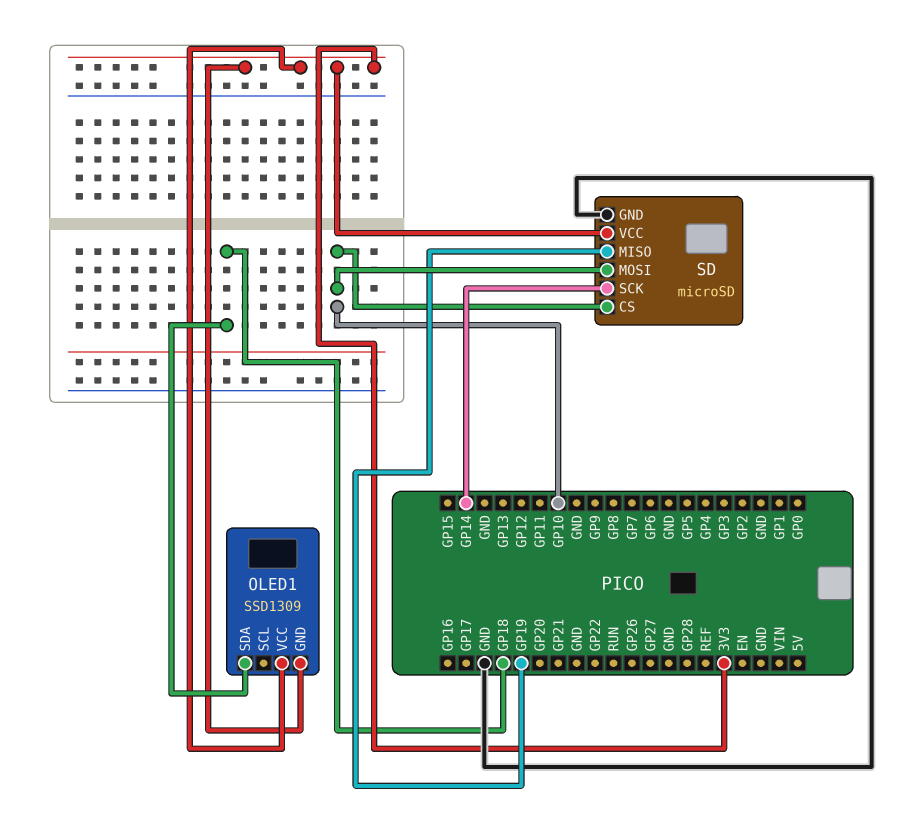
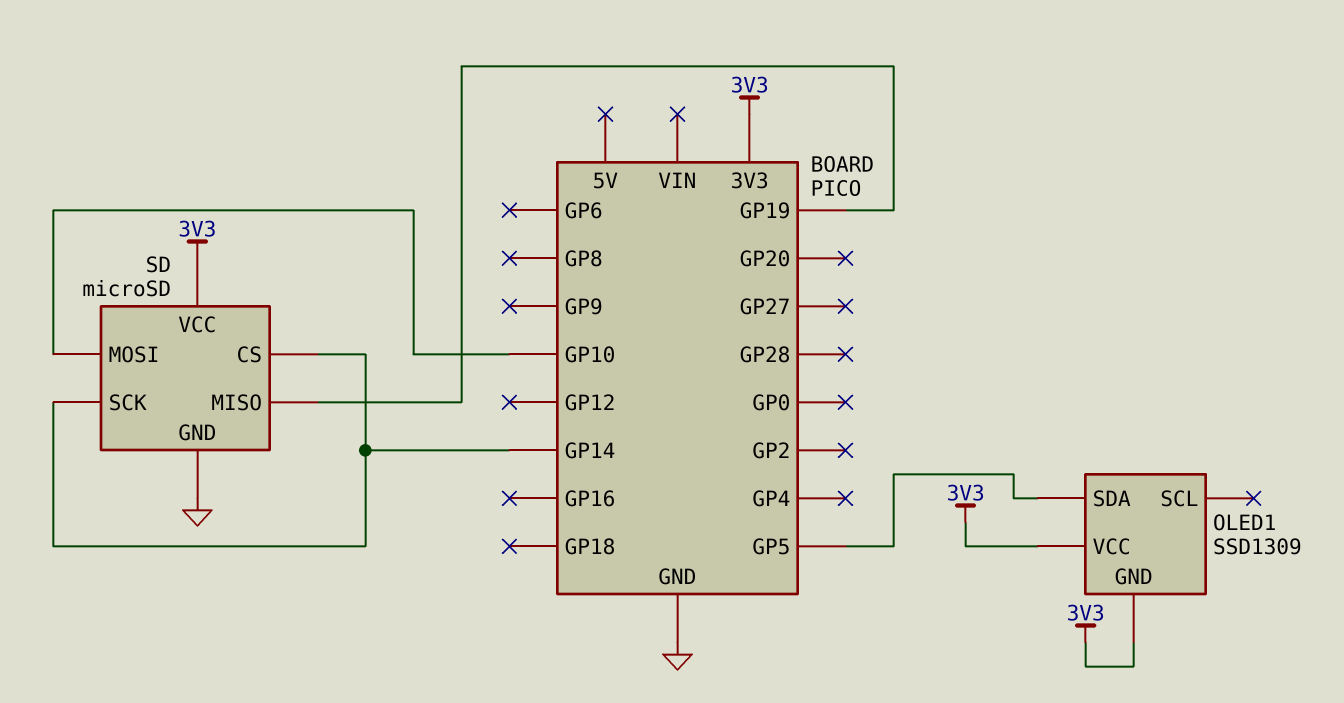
OLED1 pin SDA: GP18 -> GP5
SD pin CS: GP10 -> GP14

